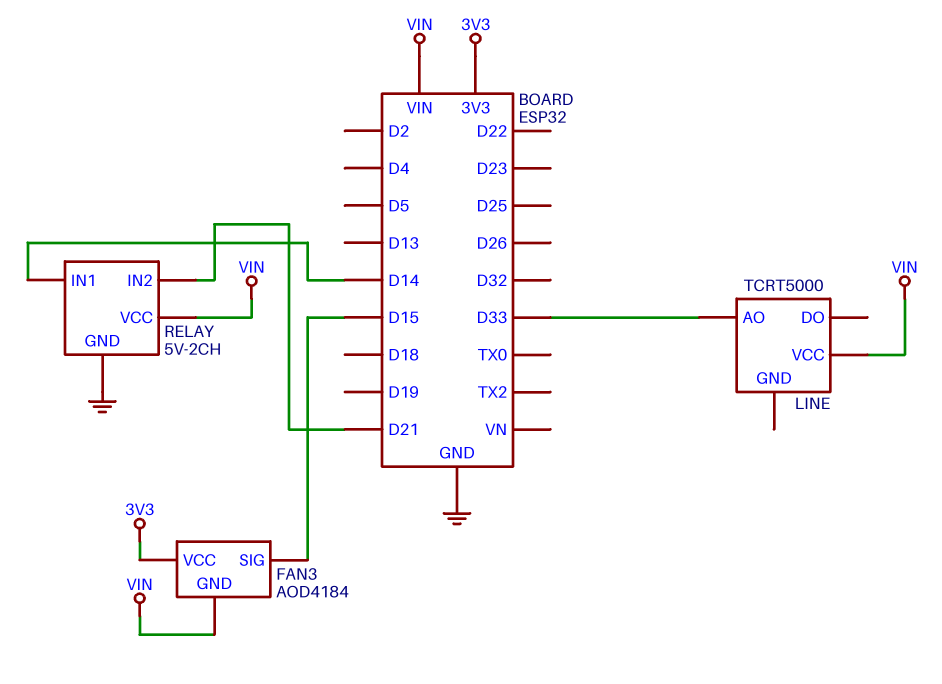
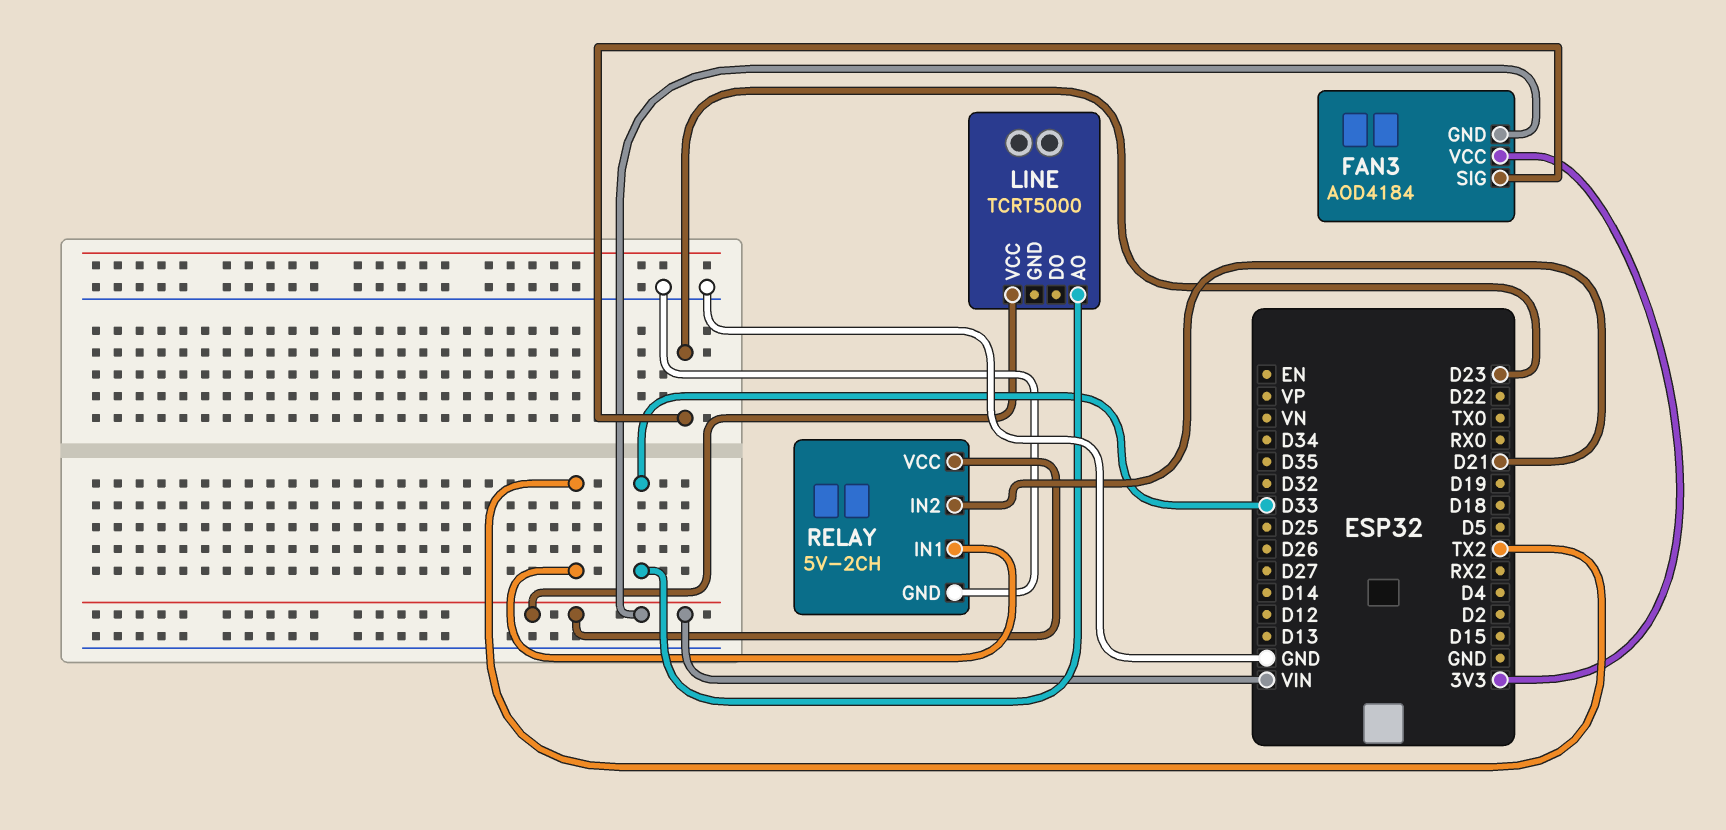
FAN3 pin SIG: D15 -> D23
RELAY pin IN1: D14 -> TX2

